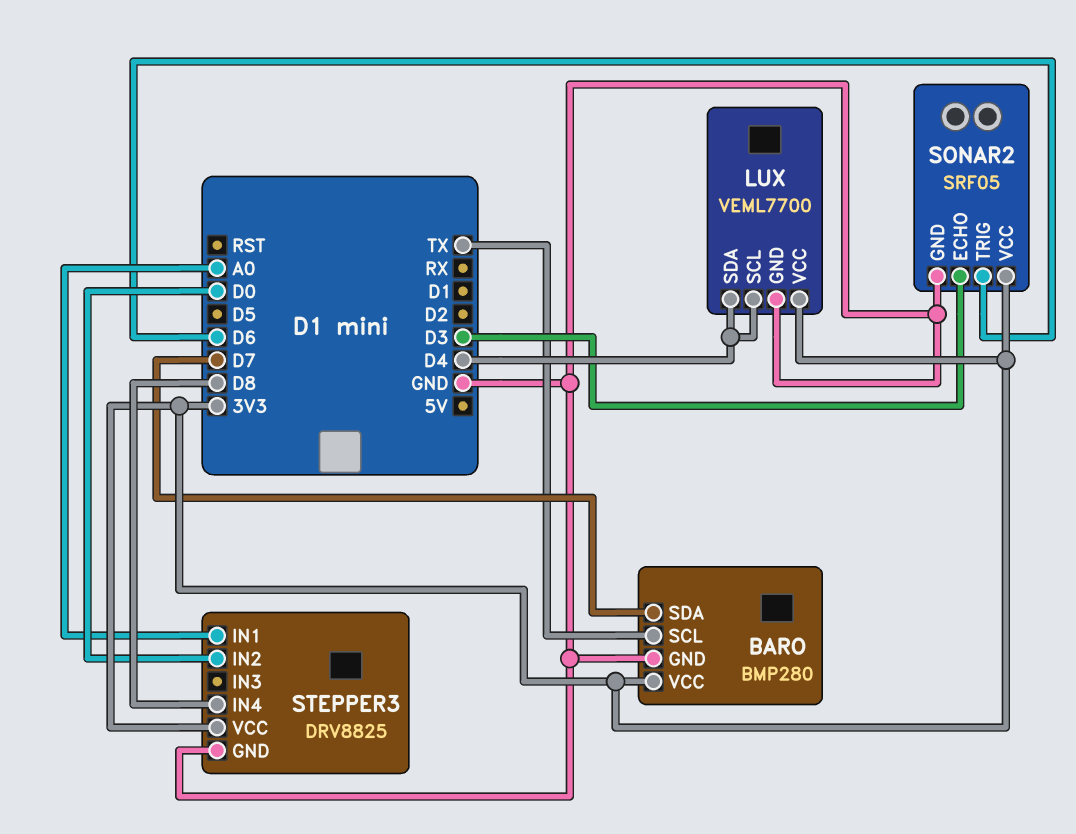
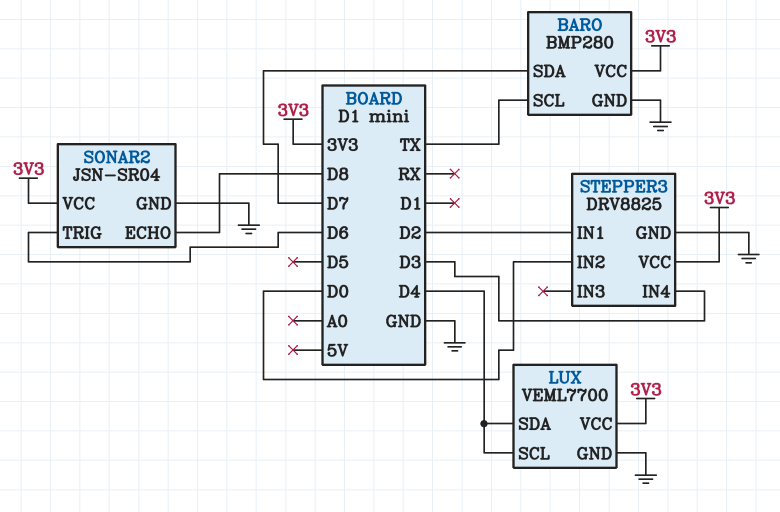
SONAR2: SRF05 -> JSN-SR04
SONAR2 pin ECHO: D3 -> D8
STEPPER3 pin IN1: A0 -> D2
STEPPER3 pin IN4: D8 -> D3

